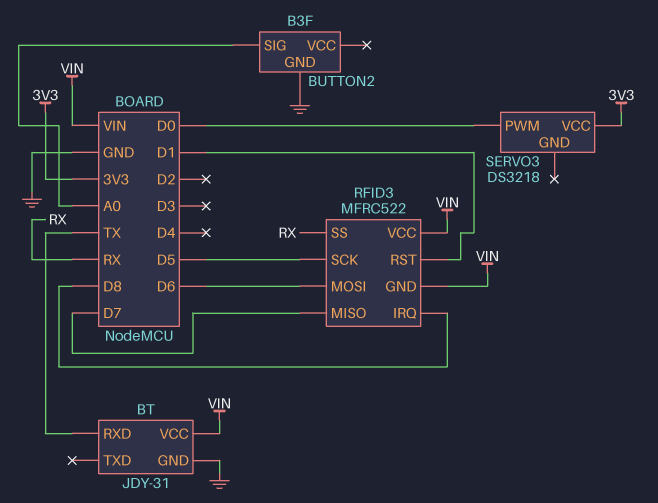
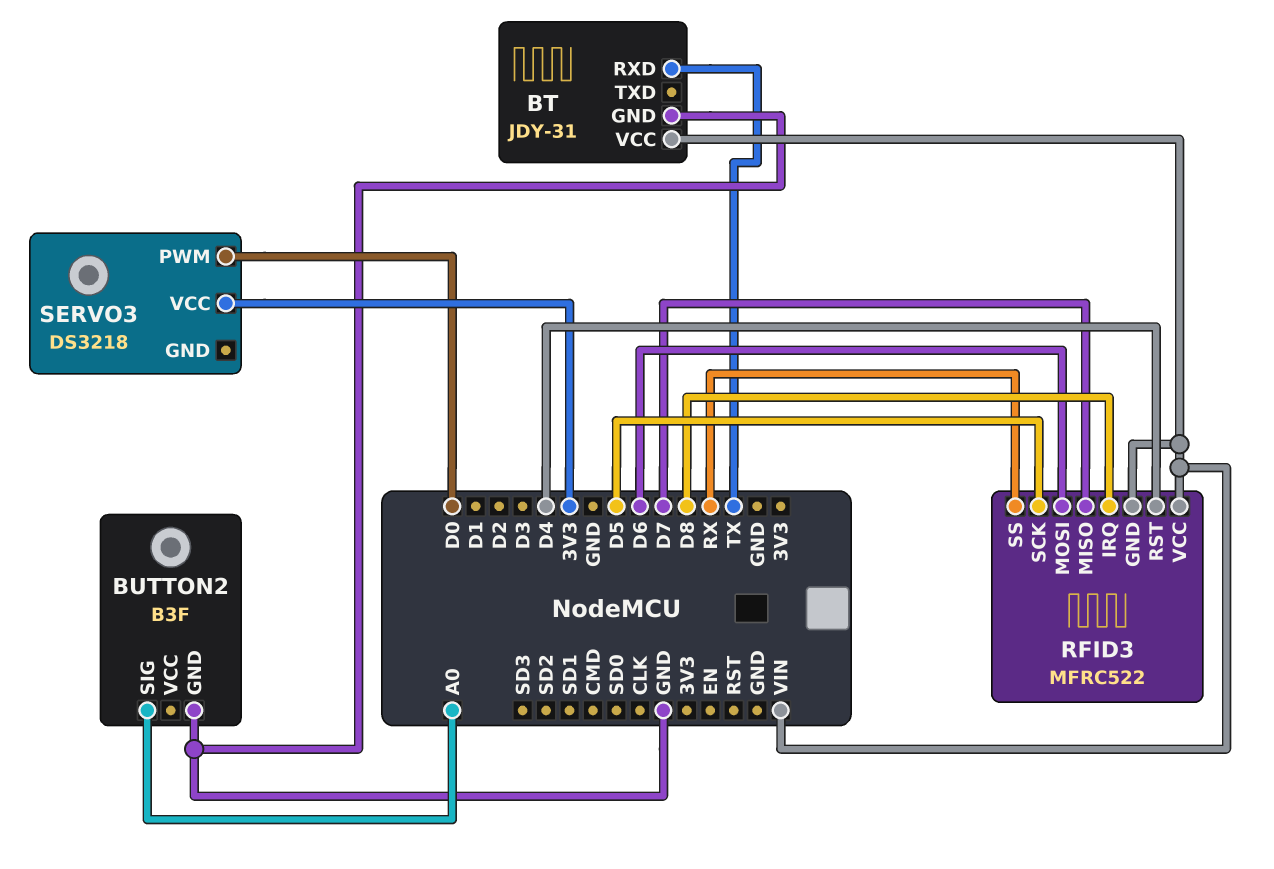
RFID3 pin RST: D1 -> D4

